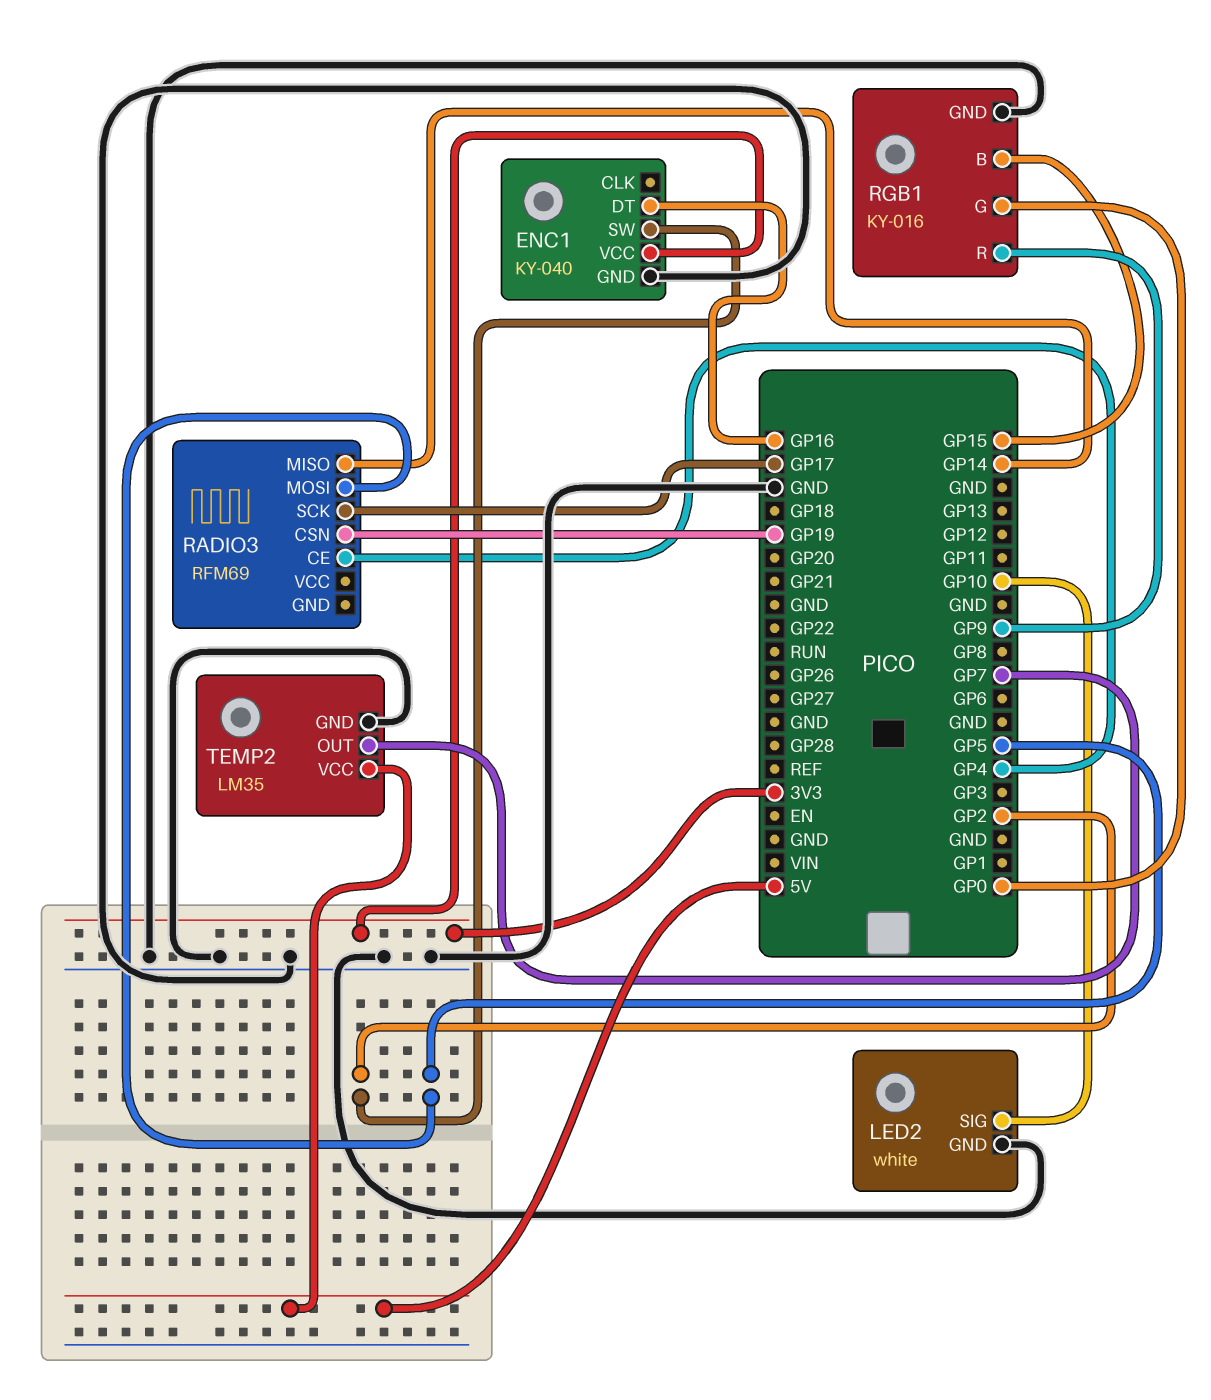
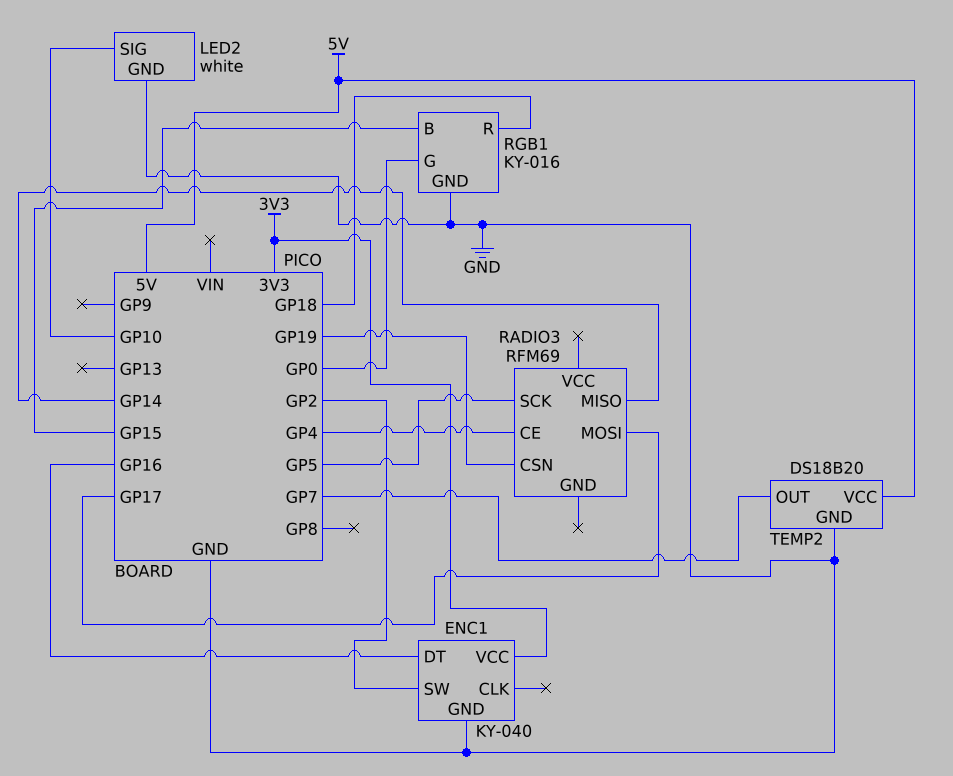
RADIO3 pin MOSI: GP5 -> GP17
RADIO3 pin SCK: GP17 -> GP5
RGB1 pin R: GP9 -> GP18
TEMP2: LM35 -> DS18B20

